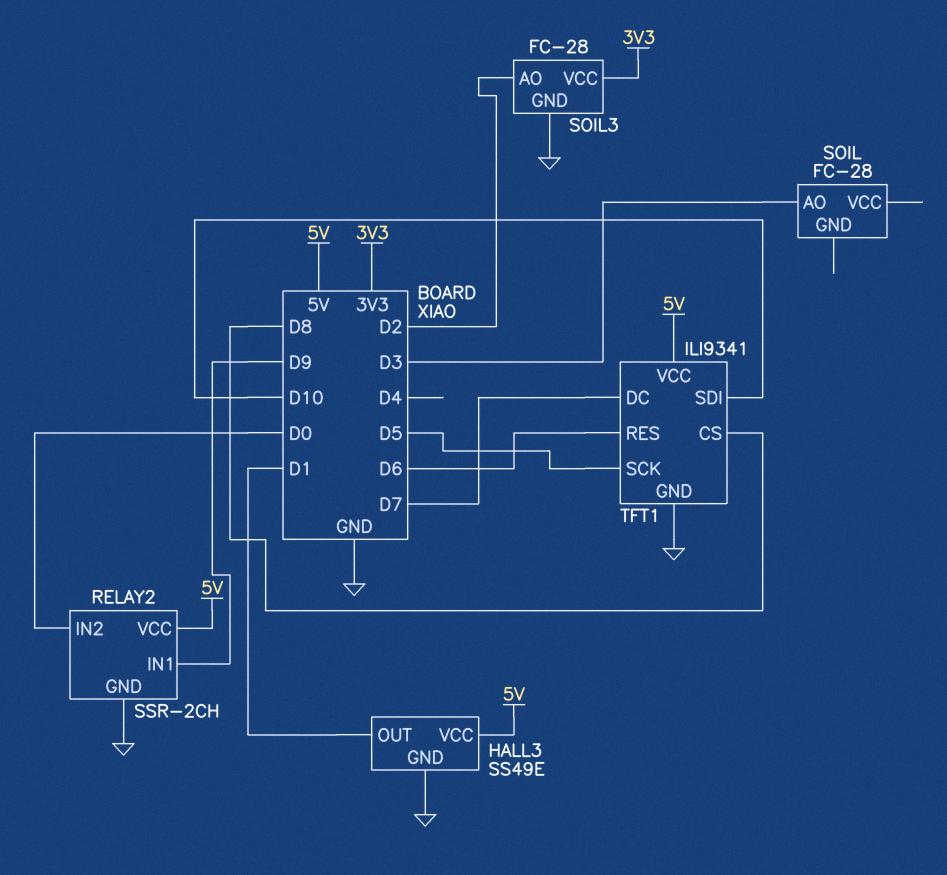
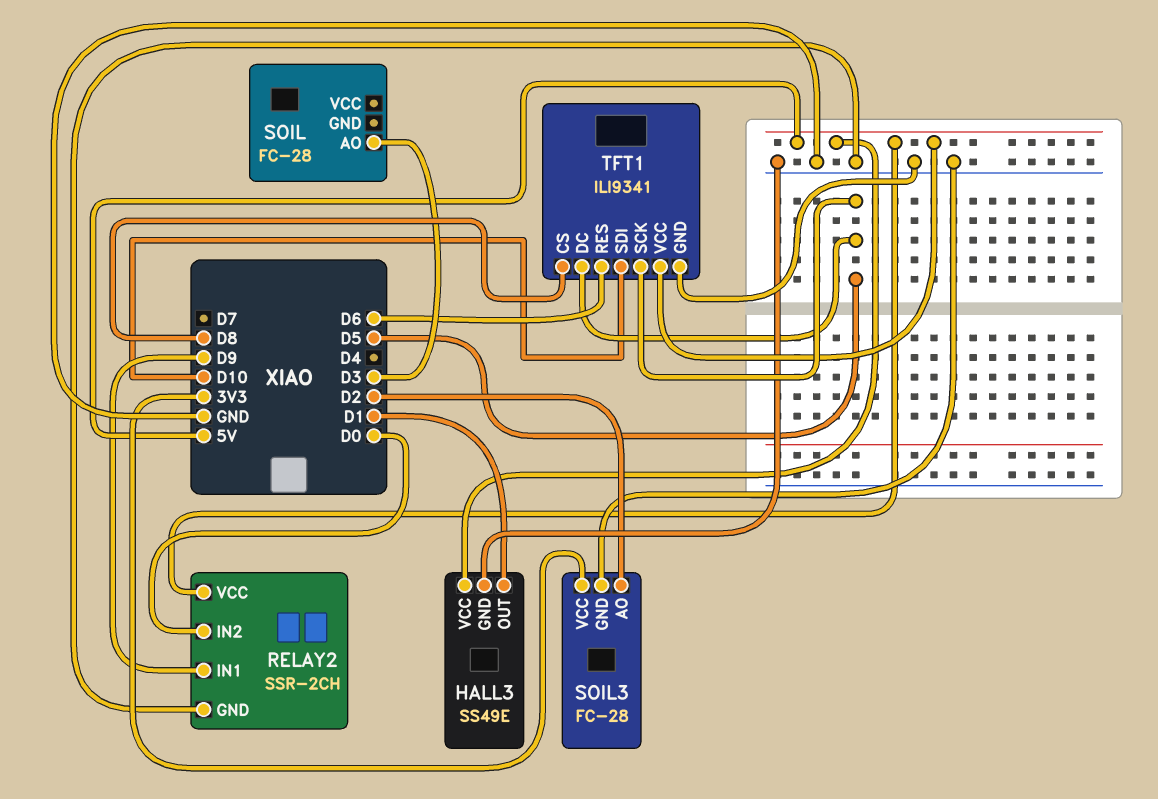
TFT1 pin DC: D7 -> D5

